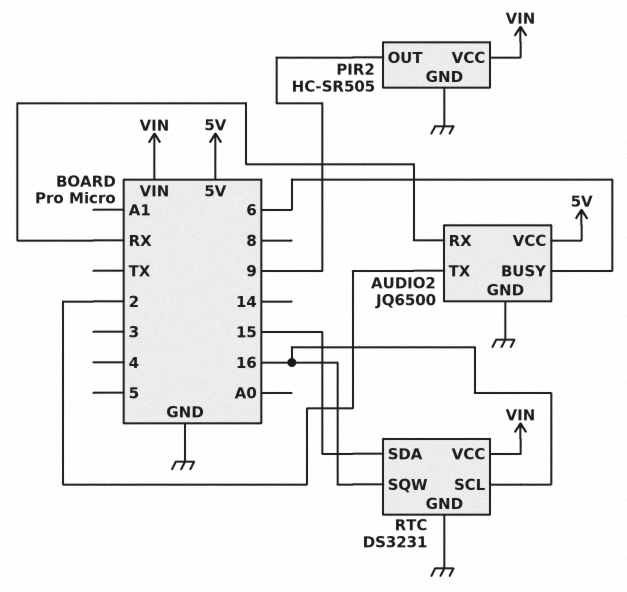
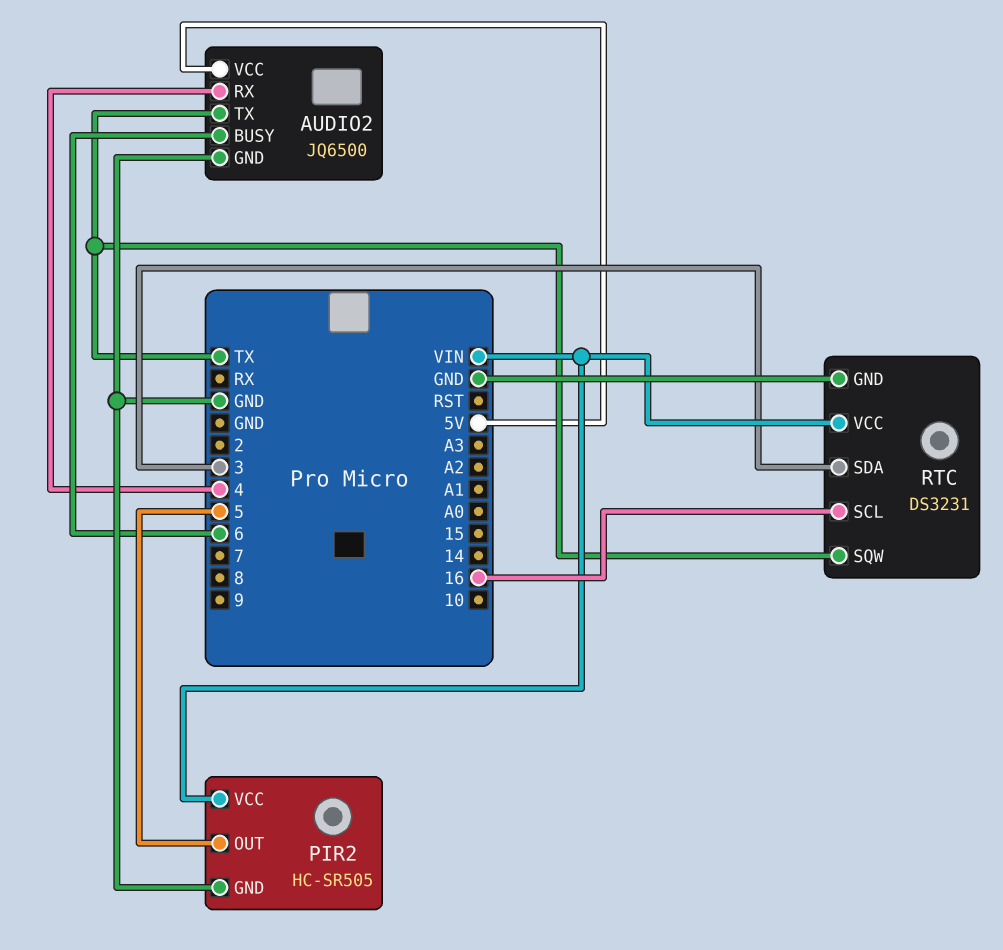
AUDIO2 pin RX: RX -> 4
AUDIO2 pin TX: 2 -> TX
PIR2 pin OUT: 9 -> 5
RTC pin SDA: 15 -> 3
RTC pin SQW: 16 -> TX

